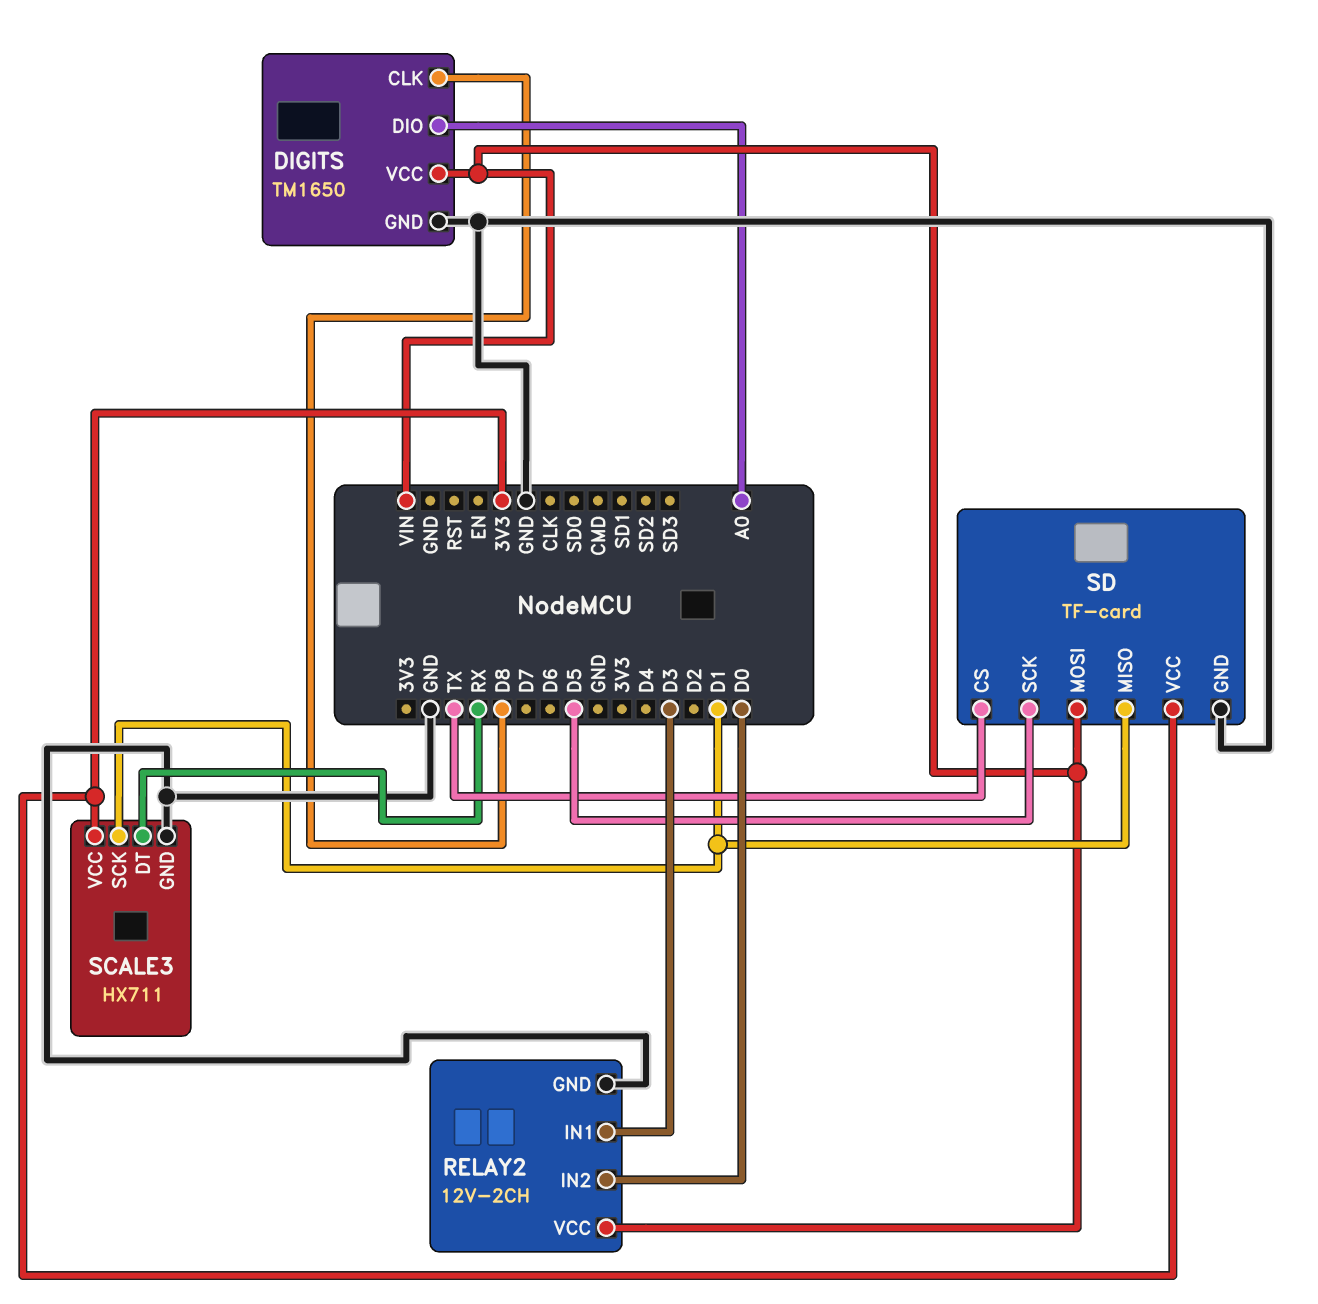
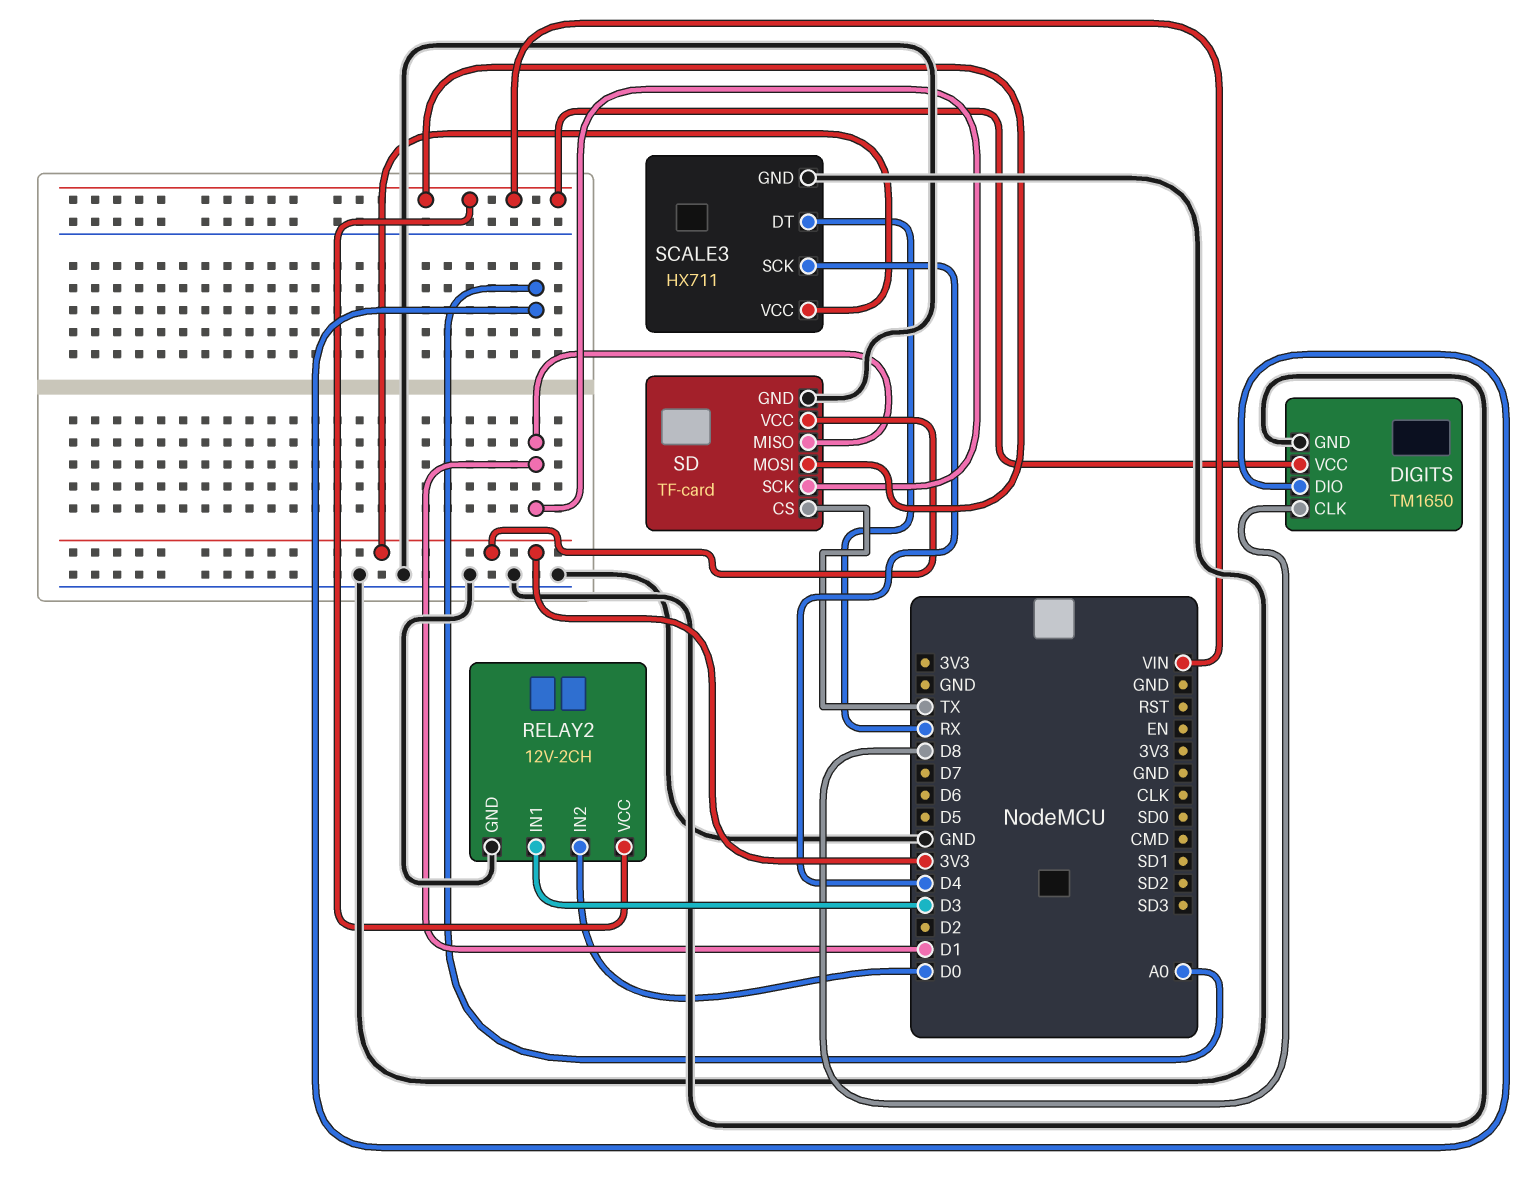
SCALE3 pin SCK: D1 -> D4
SD pin SCK: D5 -> D1

